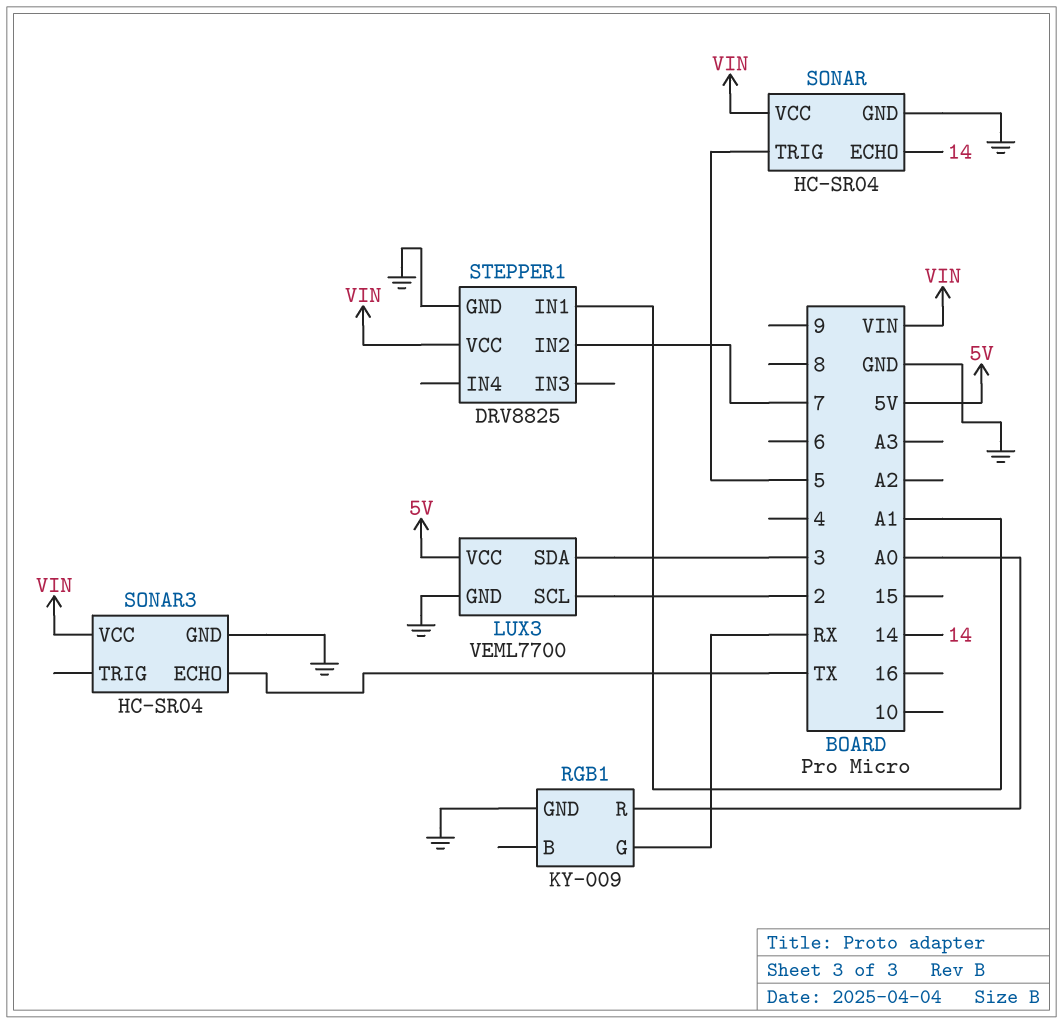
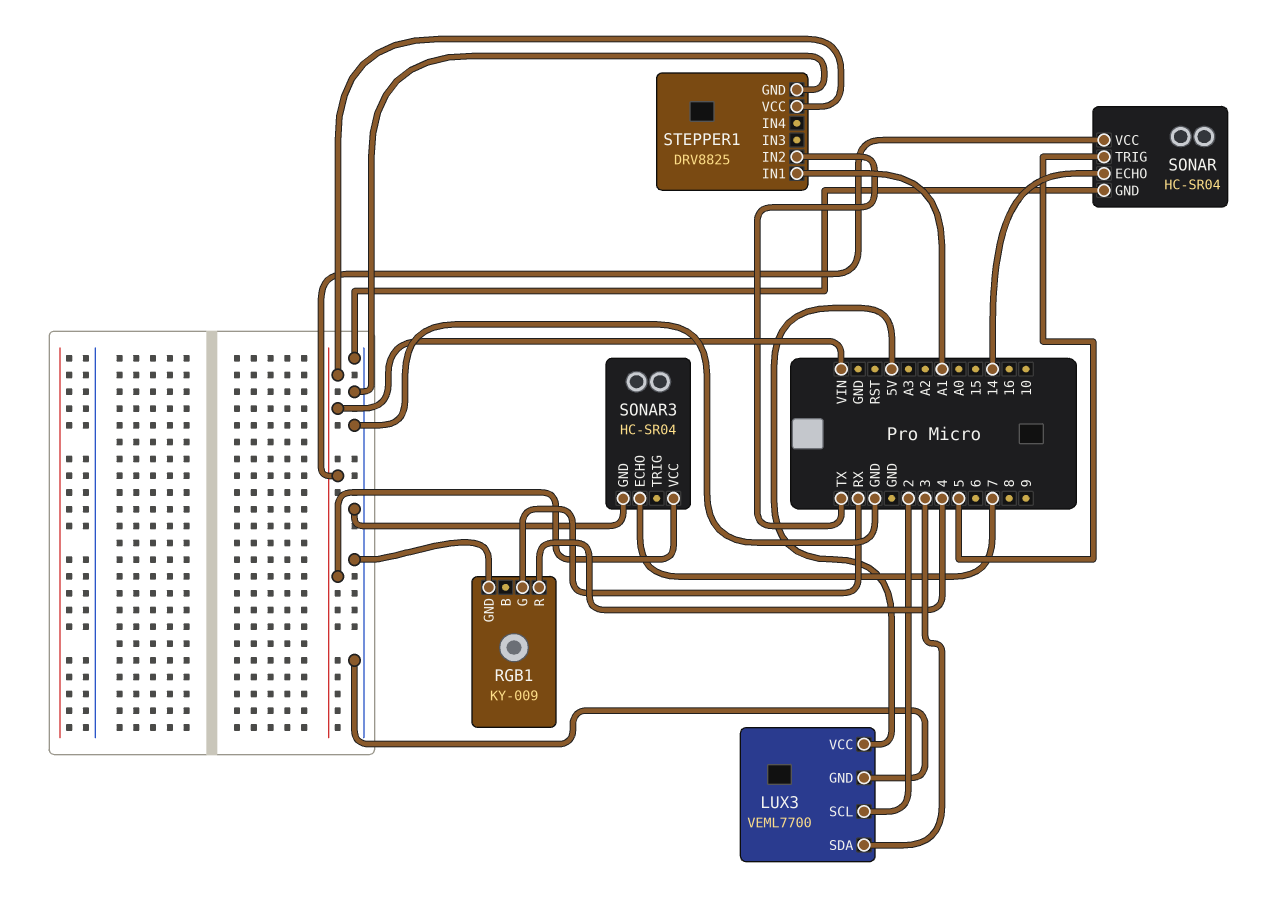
RGB1 pin R: A0 -> 4
SONAR3 pin ECHO: TX -> 7
STEPPER1 pin IN2: 7 -> TX

